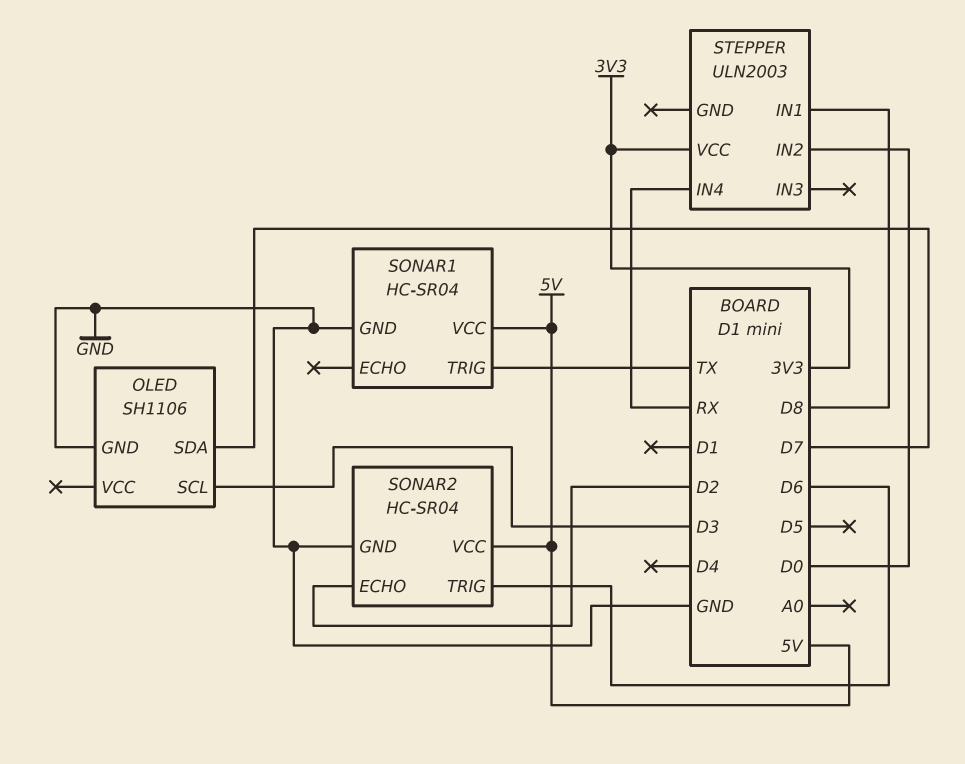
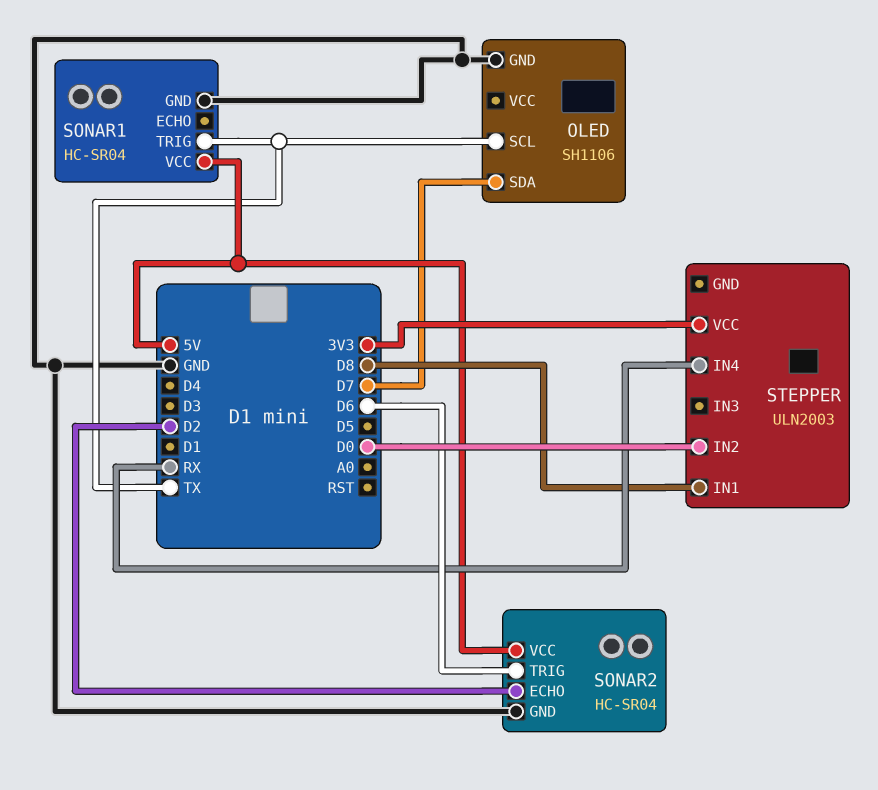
OLED pin SCL: D3 -> TX

